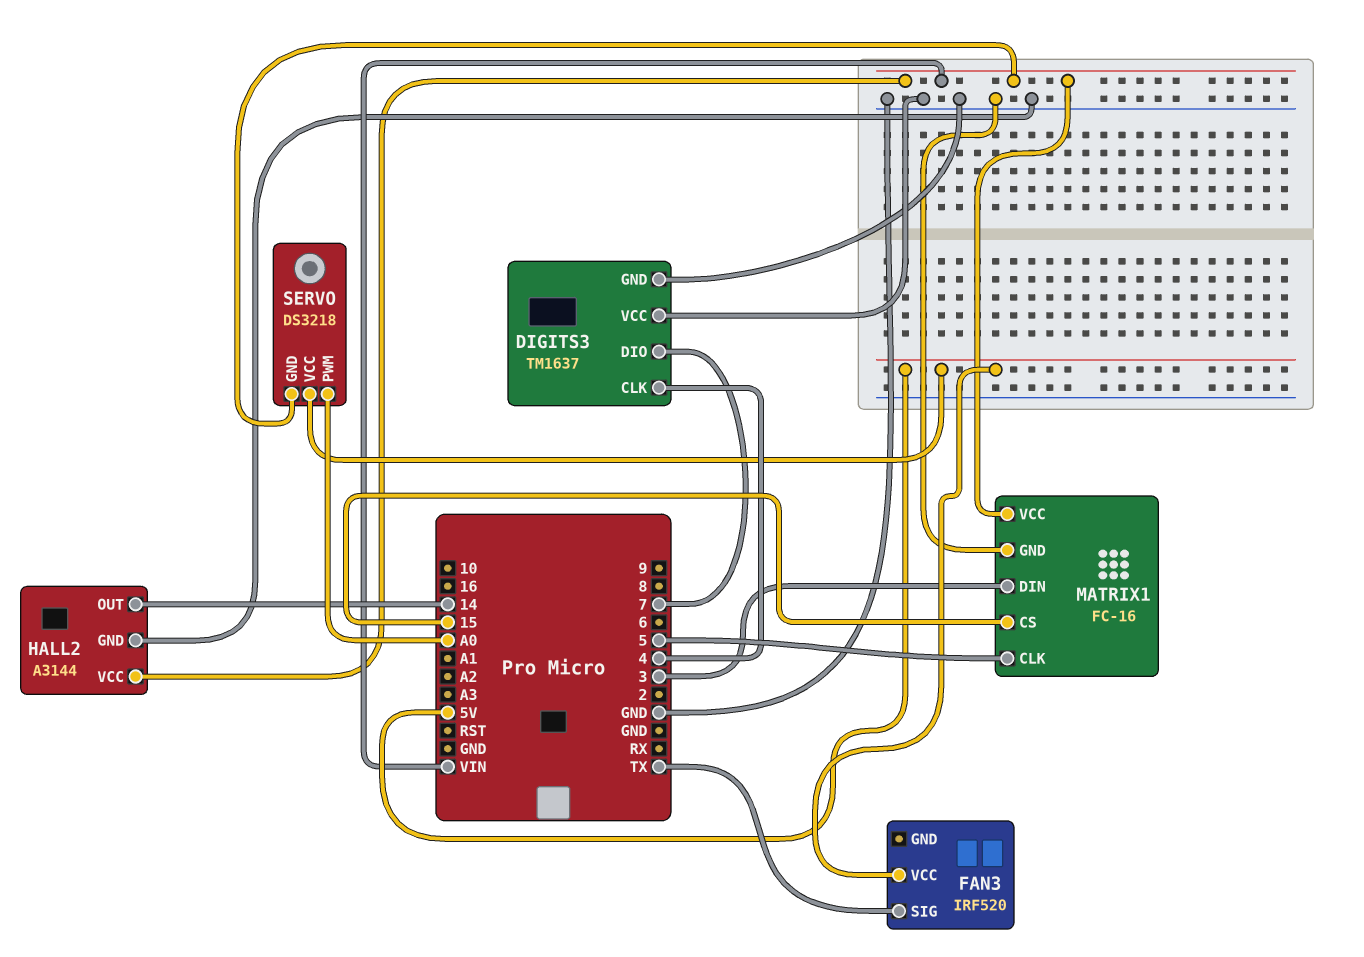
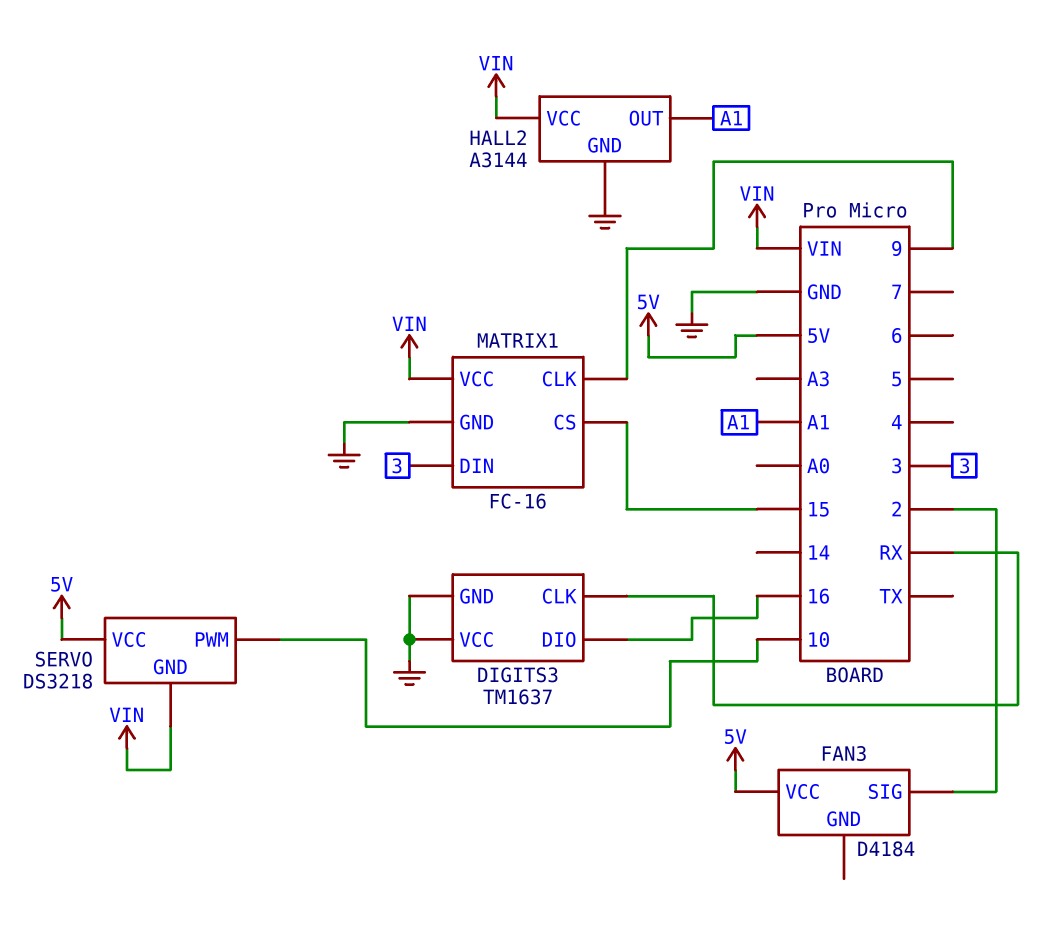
DIGITS3 pin CLK: 4 -> RX
DIGITS3 pin DIO: 7 -> 16
FAN3: IRF520 -> D4184
FAN3 pin SIG: TX -> 2
HALL2 pin OUT: 14 -> A1
MATRIX1 pin CLK: 5 -> 9
SERVO pin PWM: A0 -> 10

